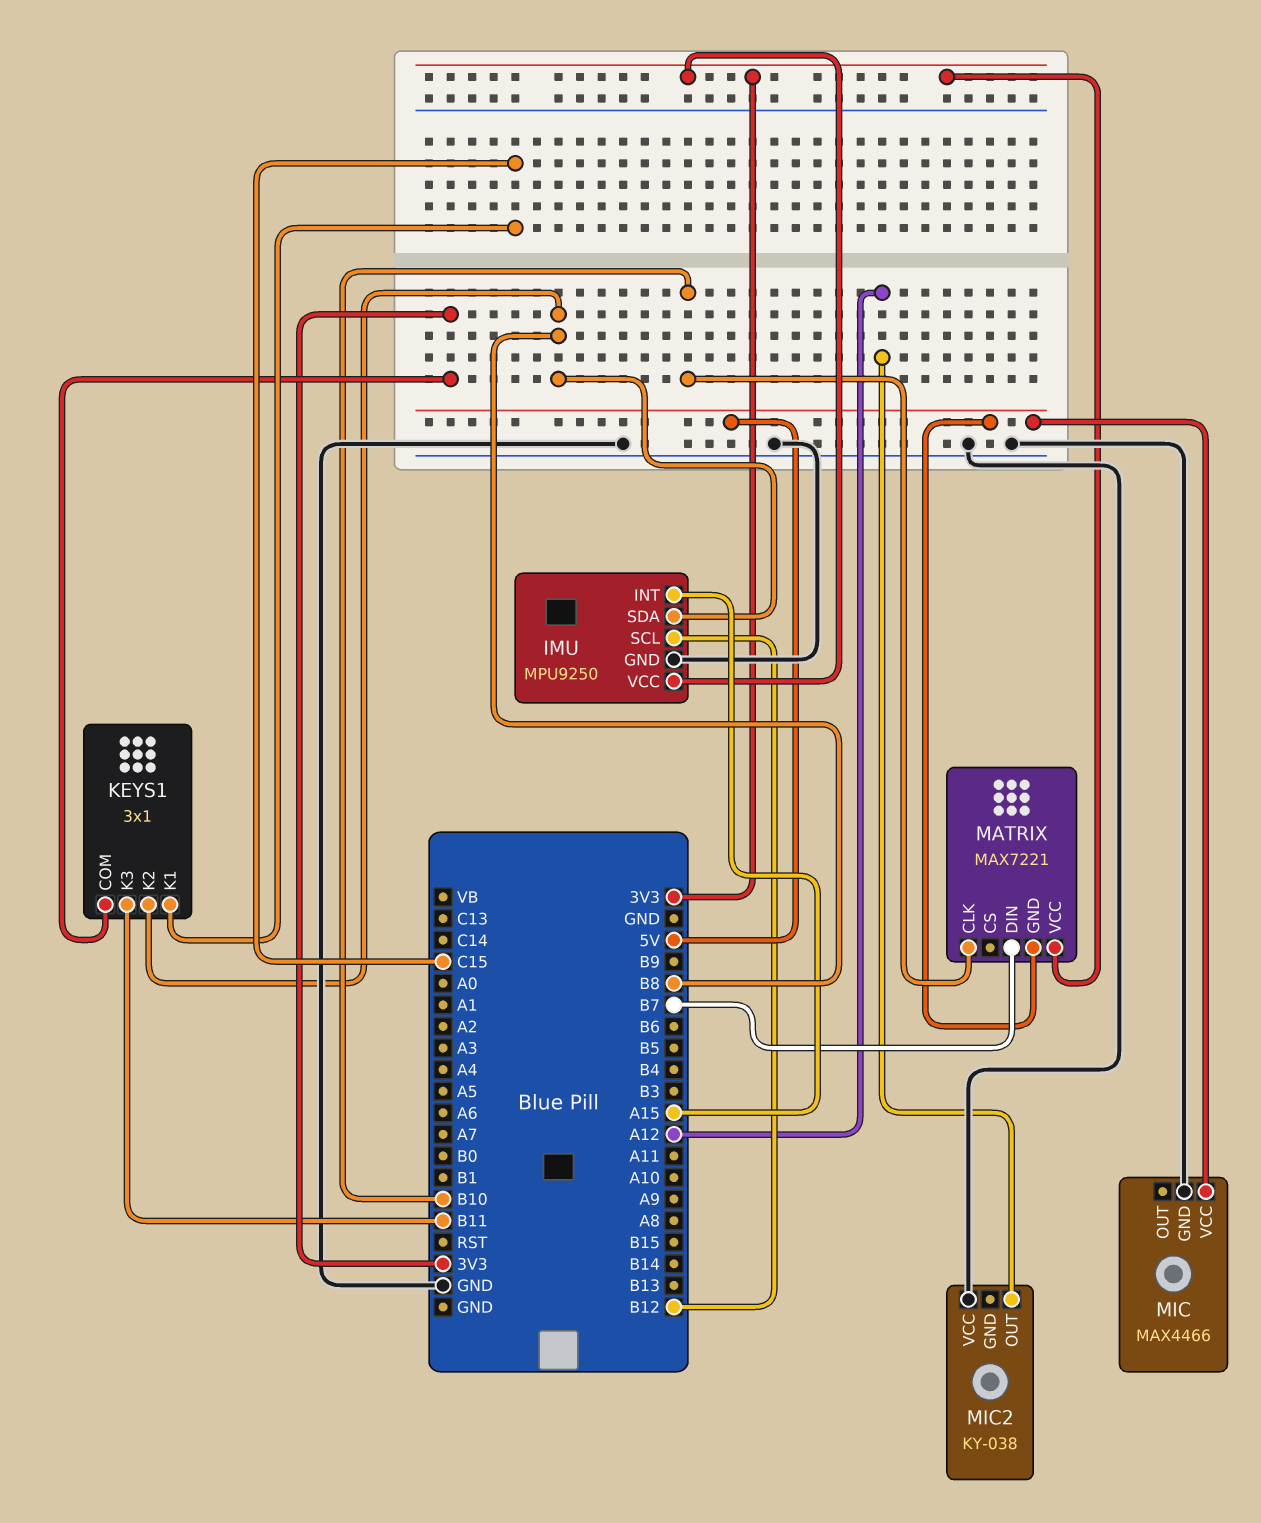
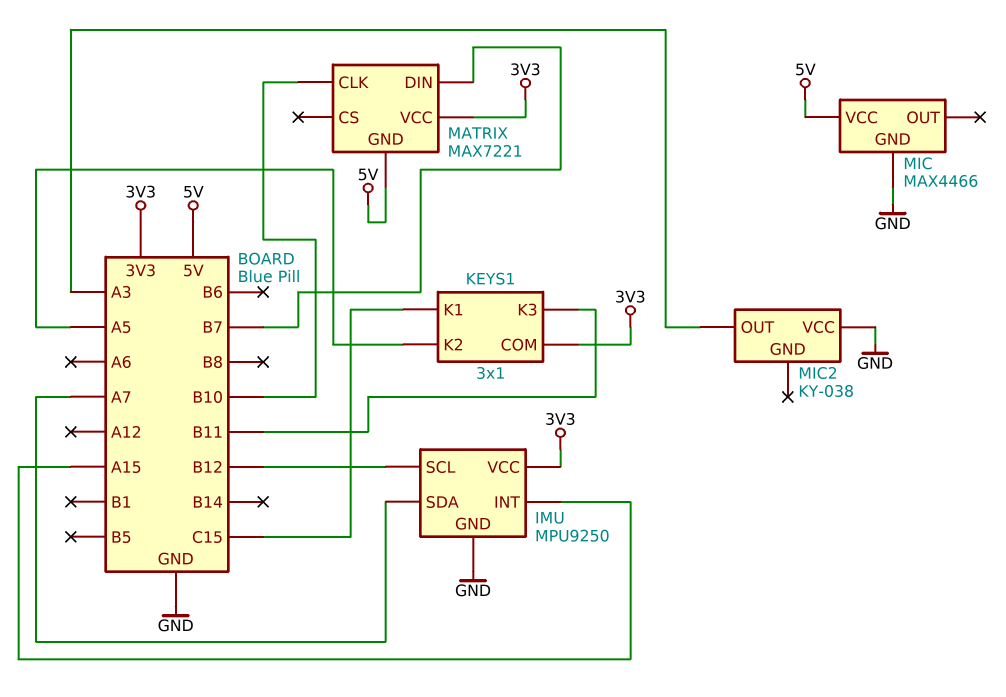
IMU pin SDA: B8 -> A7
KEYS1 pin K2: B8 -> A5
MIC2 pin OUT: A12 -> A3

